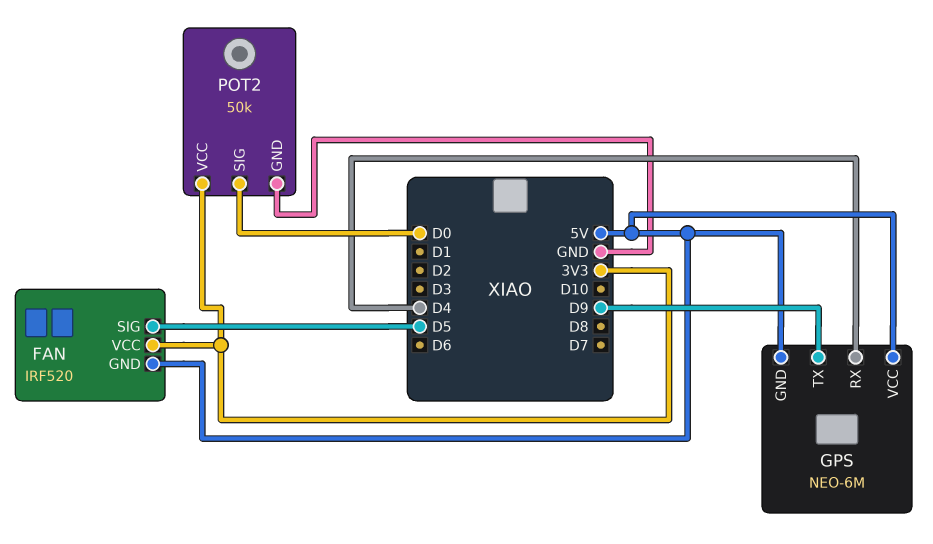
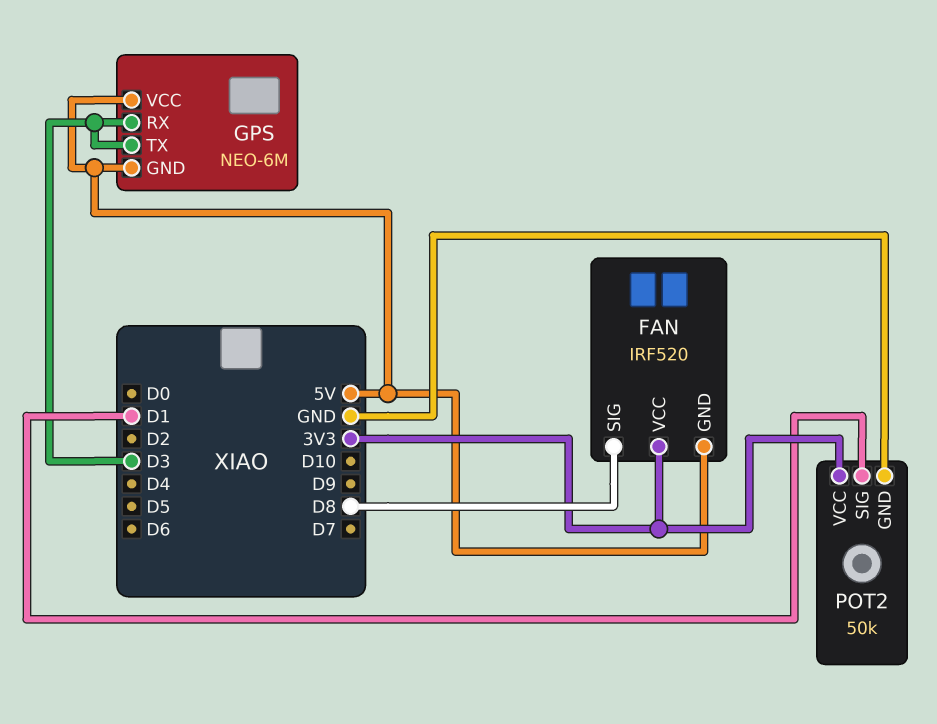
FAN pin SIG: D5 -> D8
GPS pin RX: D4 -> D3
GPS pin TX: D9 -> D3
POT2 pin SIG: D0 -> D1

